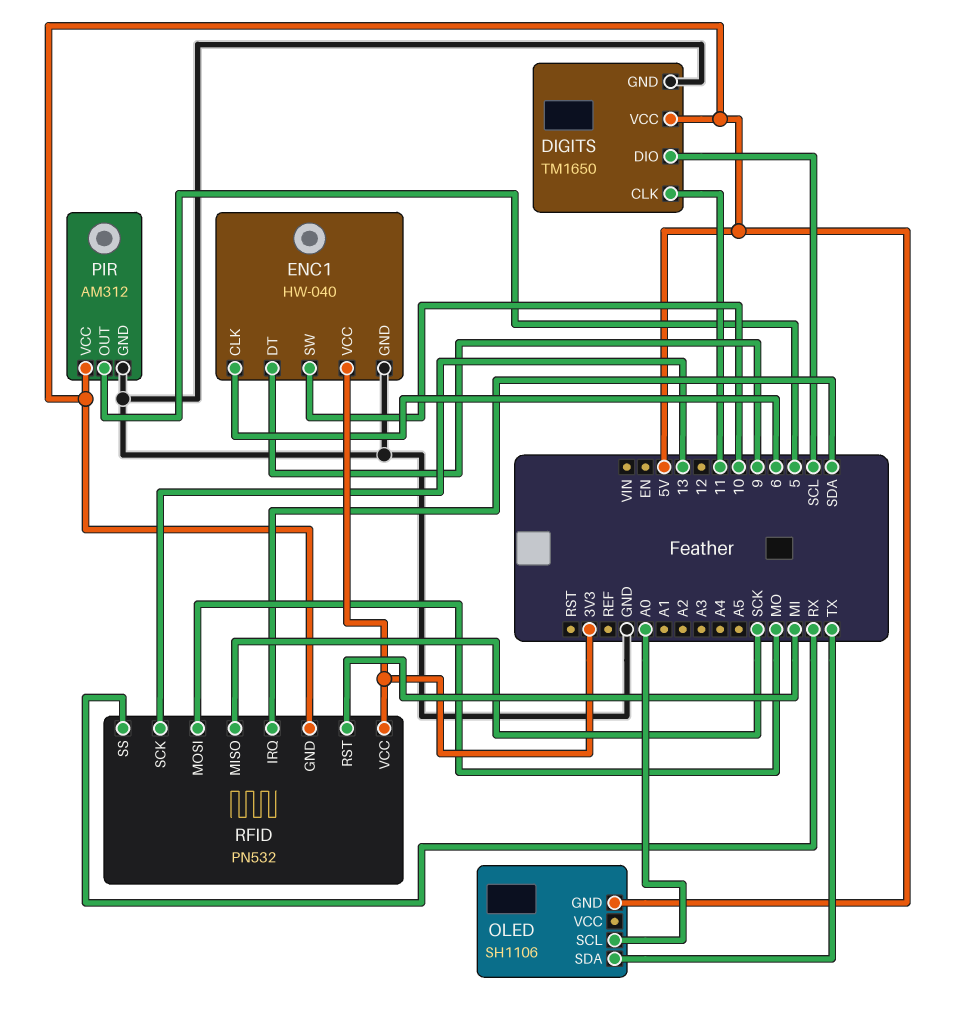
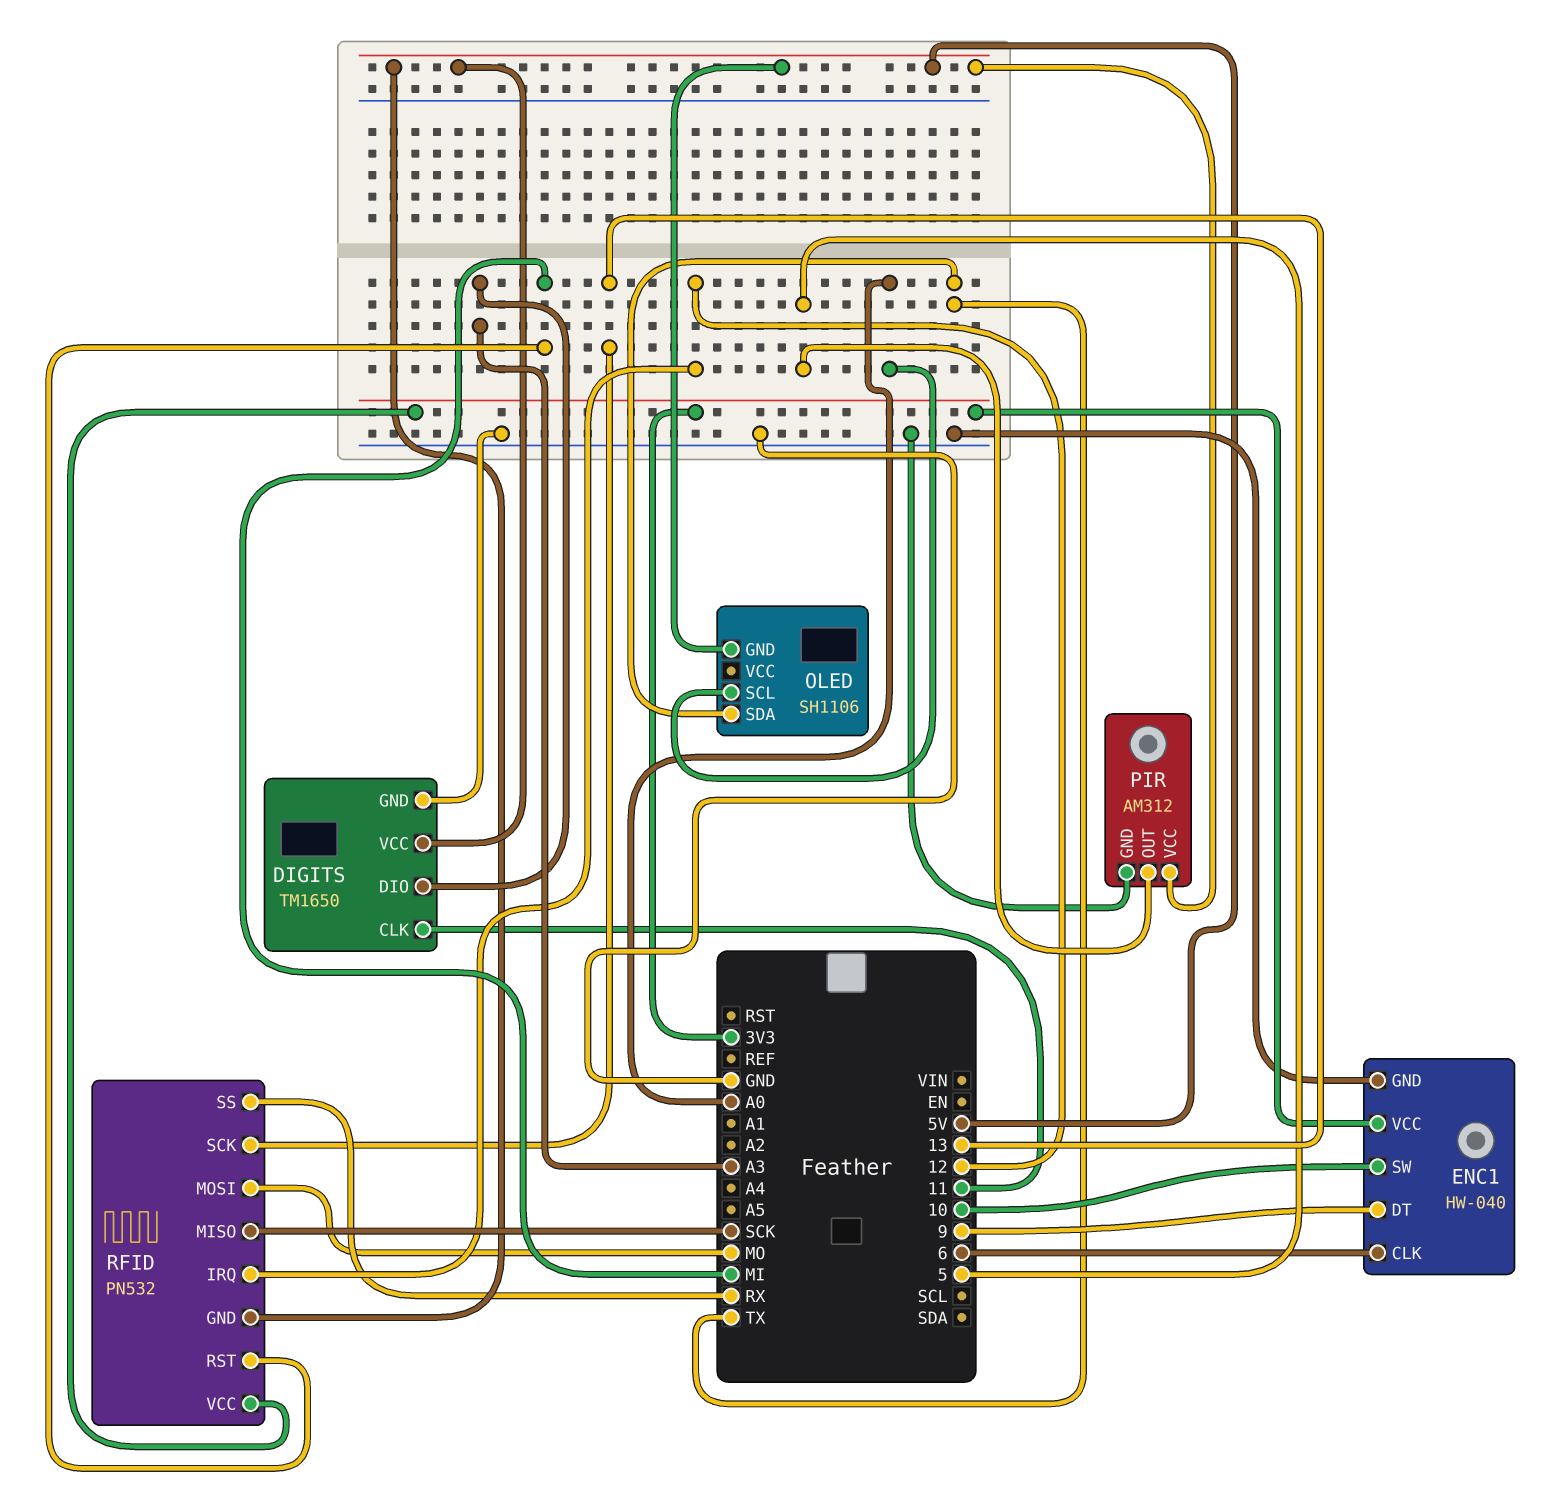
DIGITS pin DIO: SCL -> A3
RFID pin IRQ: SDA -> 12

